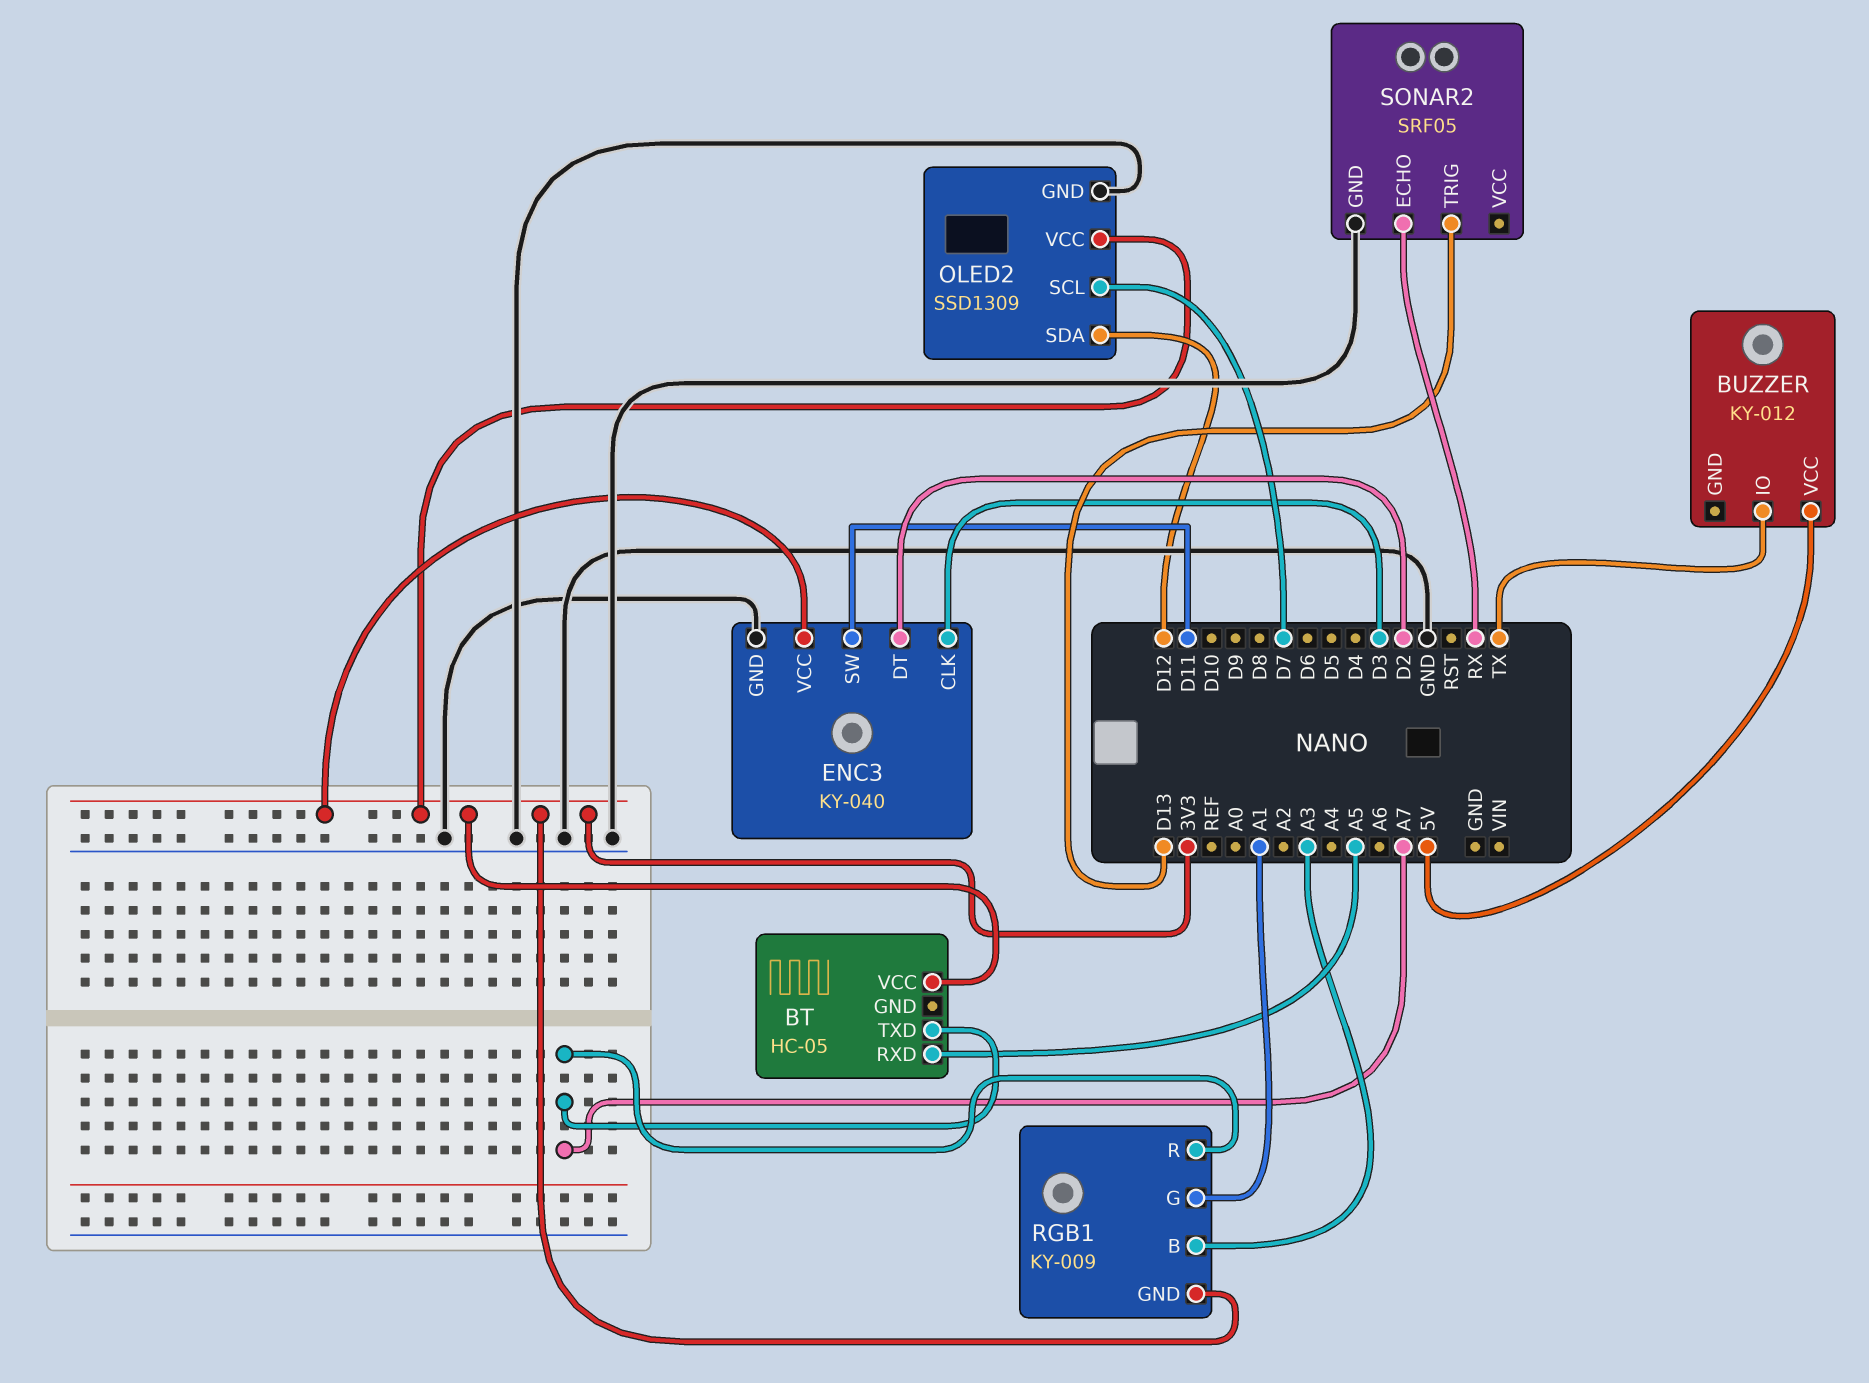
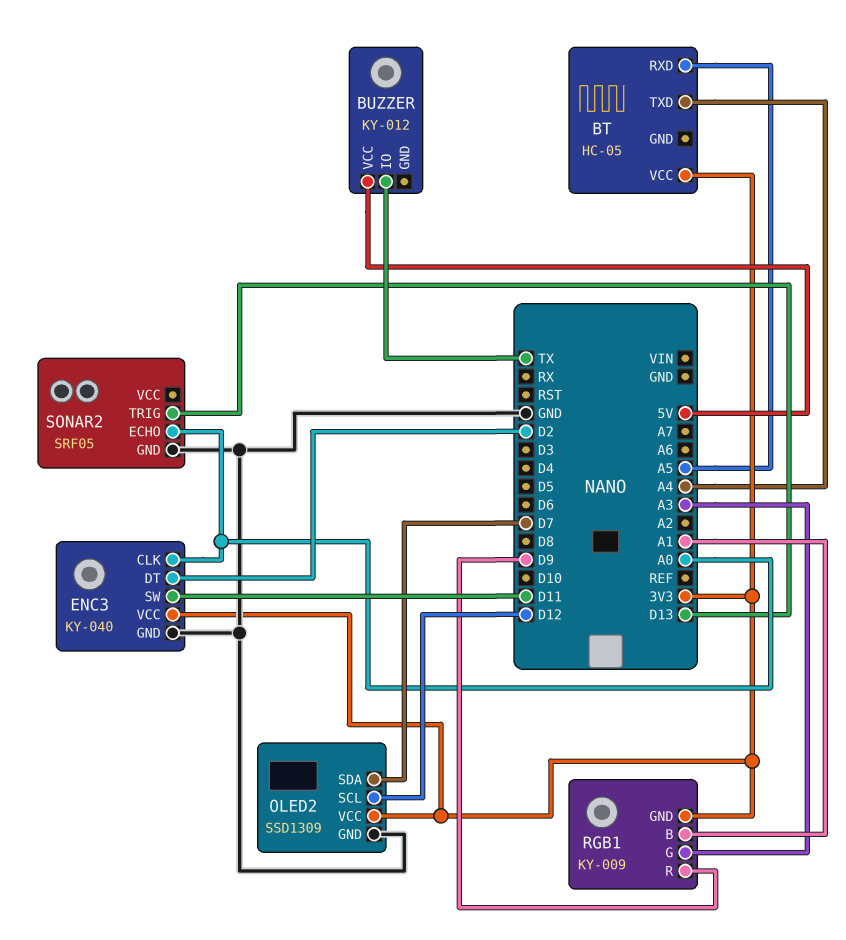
BT pin TXD: A7 -> A4
ENC3 pin CLK: D3 -> A0
OLED2 pin SCL: D7 -> D12
OLED2 pin SDA: D12 -> D7
RGB1 pin B: A3 -> A1
RGB1 pin G: A1 -> A3
RGB1 pin R: A7 -> D9
SONAR2 pin ECHO: RX -> A0

